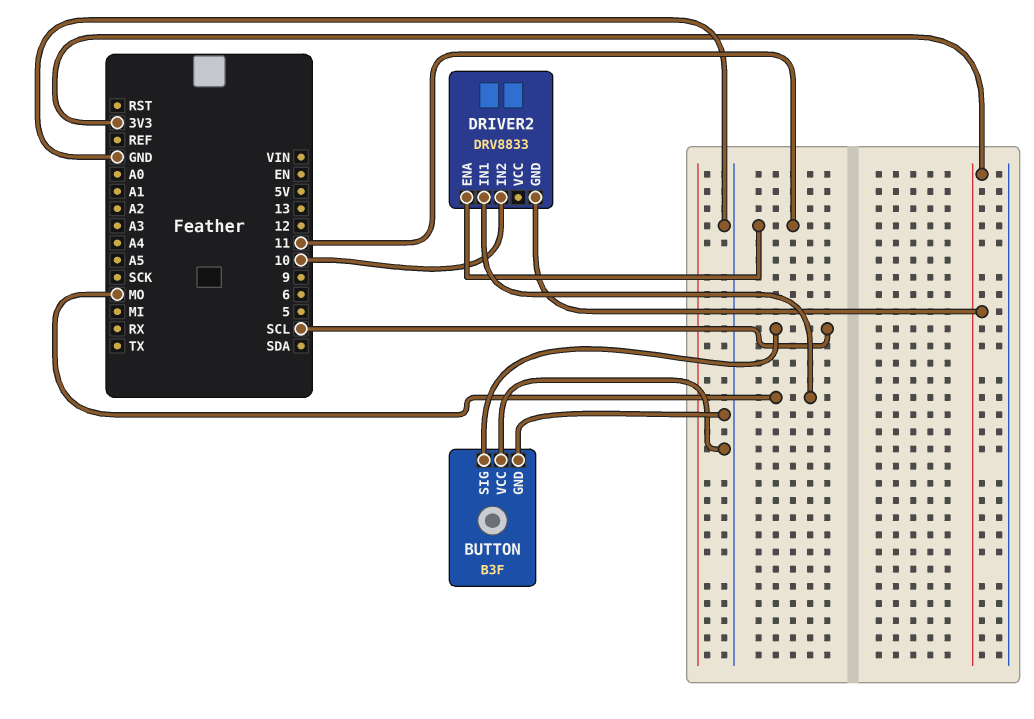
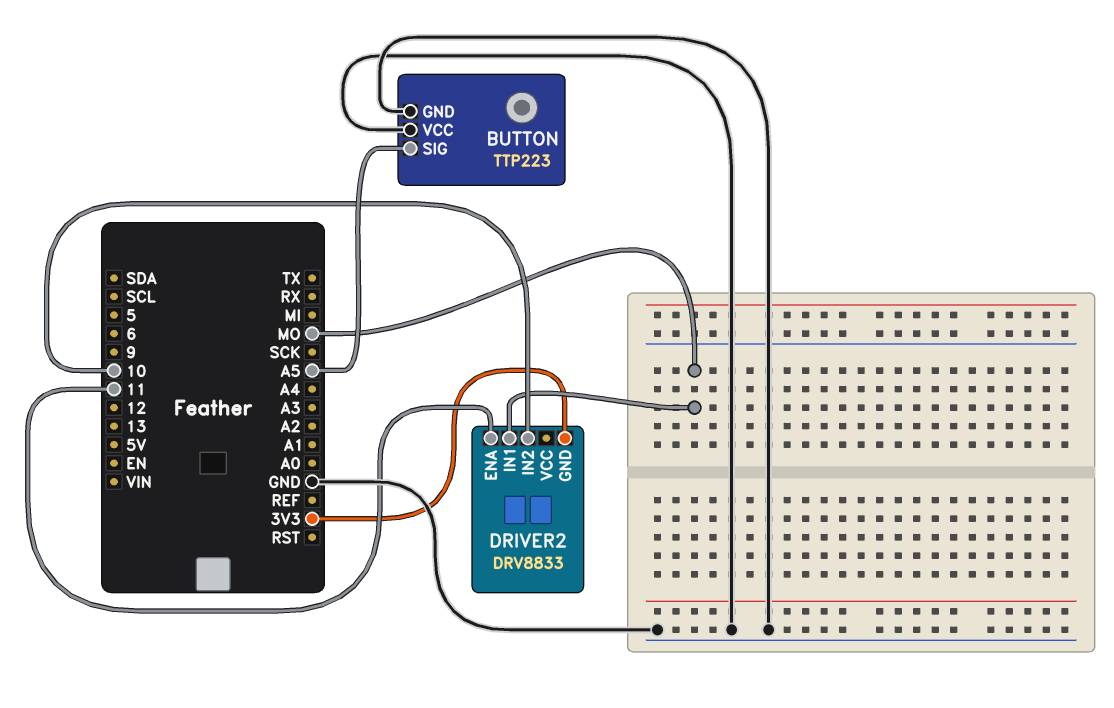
BUTTON: B3F -> TTP223
BUTTON pin SIG: SCL -> A5

